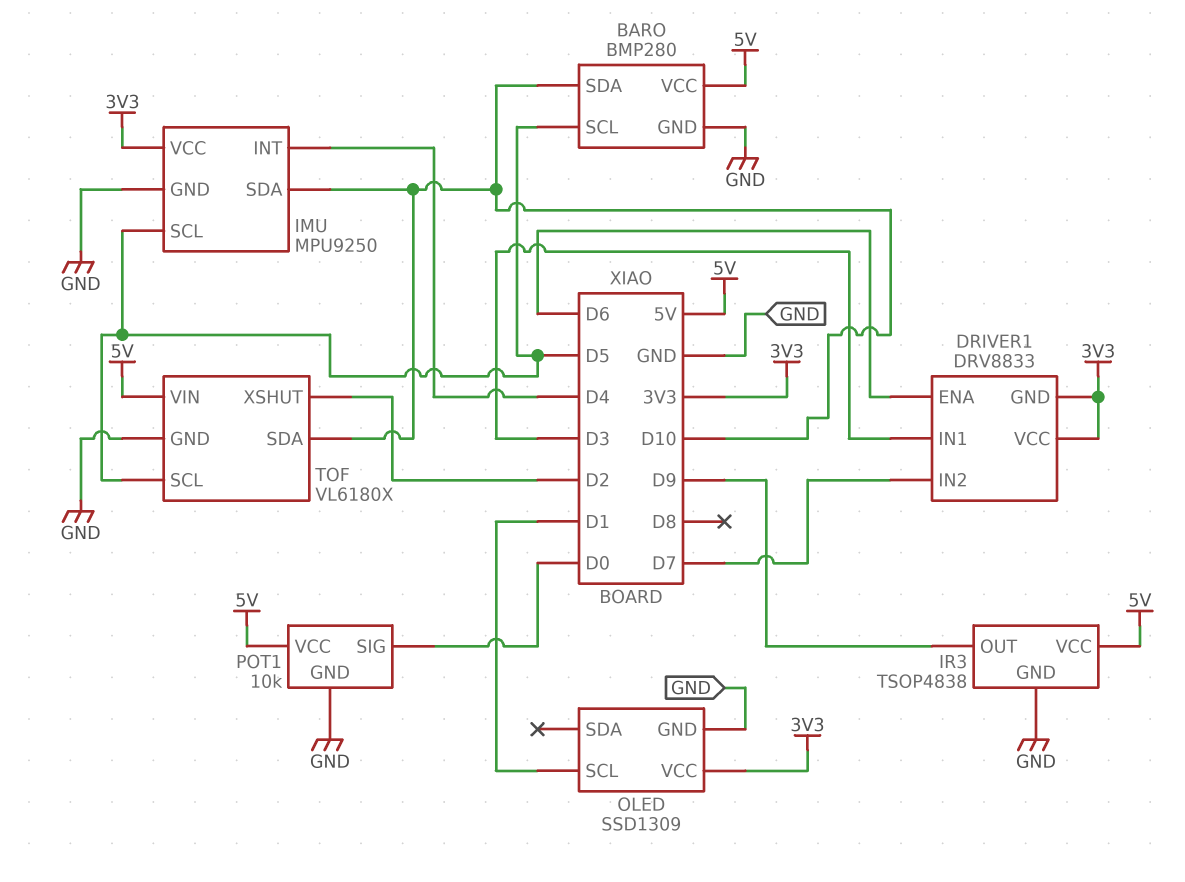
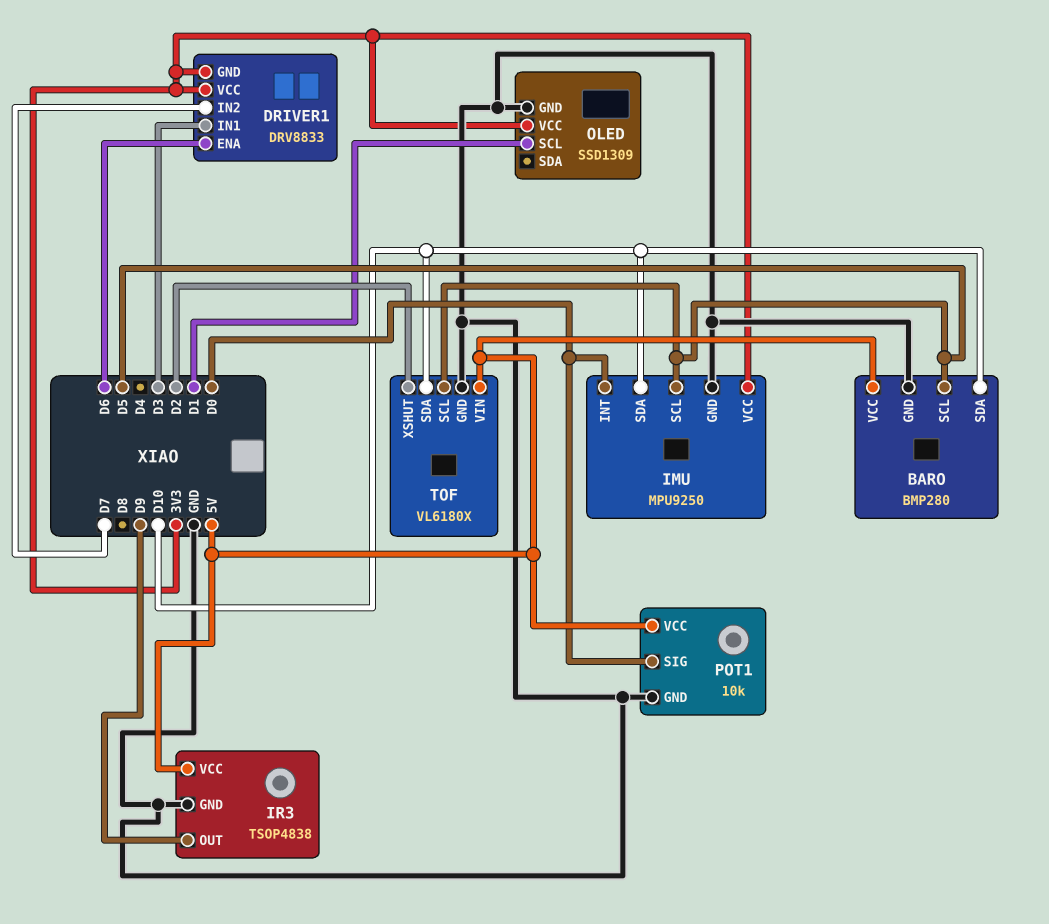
IMU pin INT: D4 -> D0

